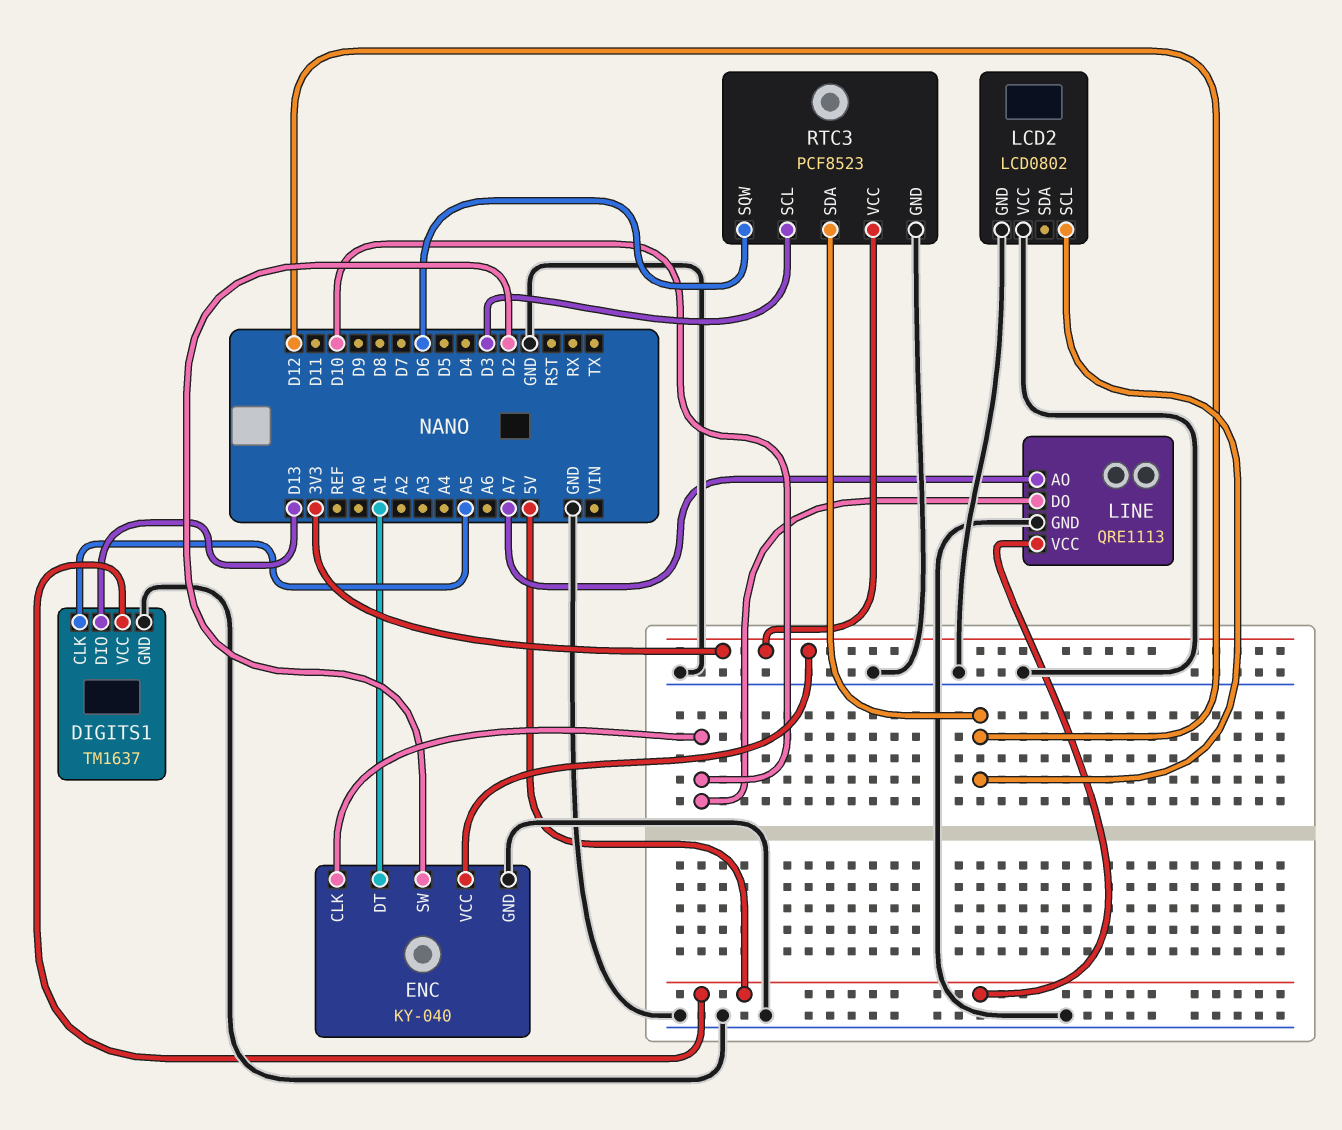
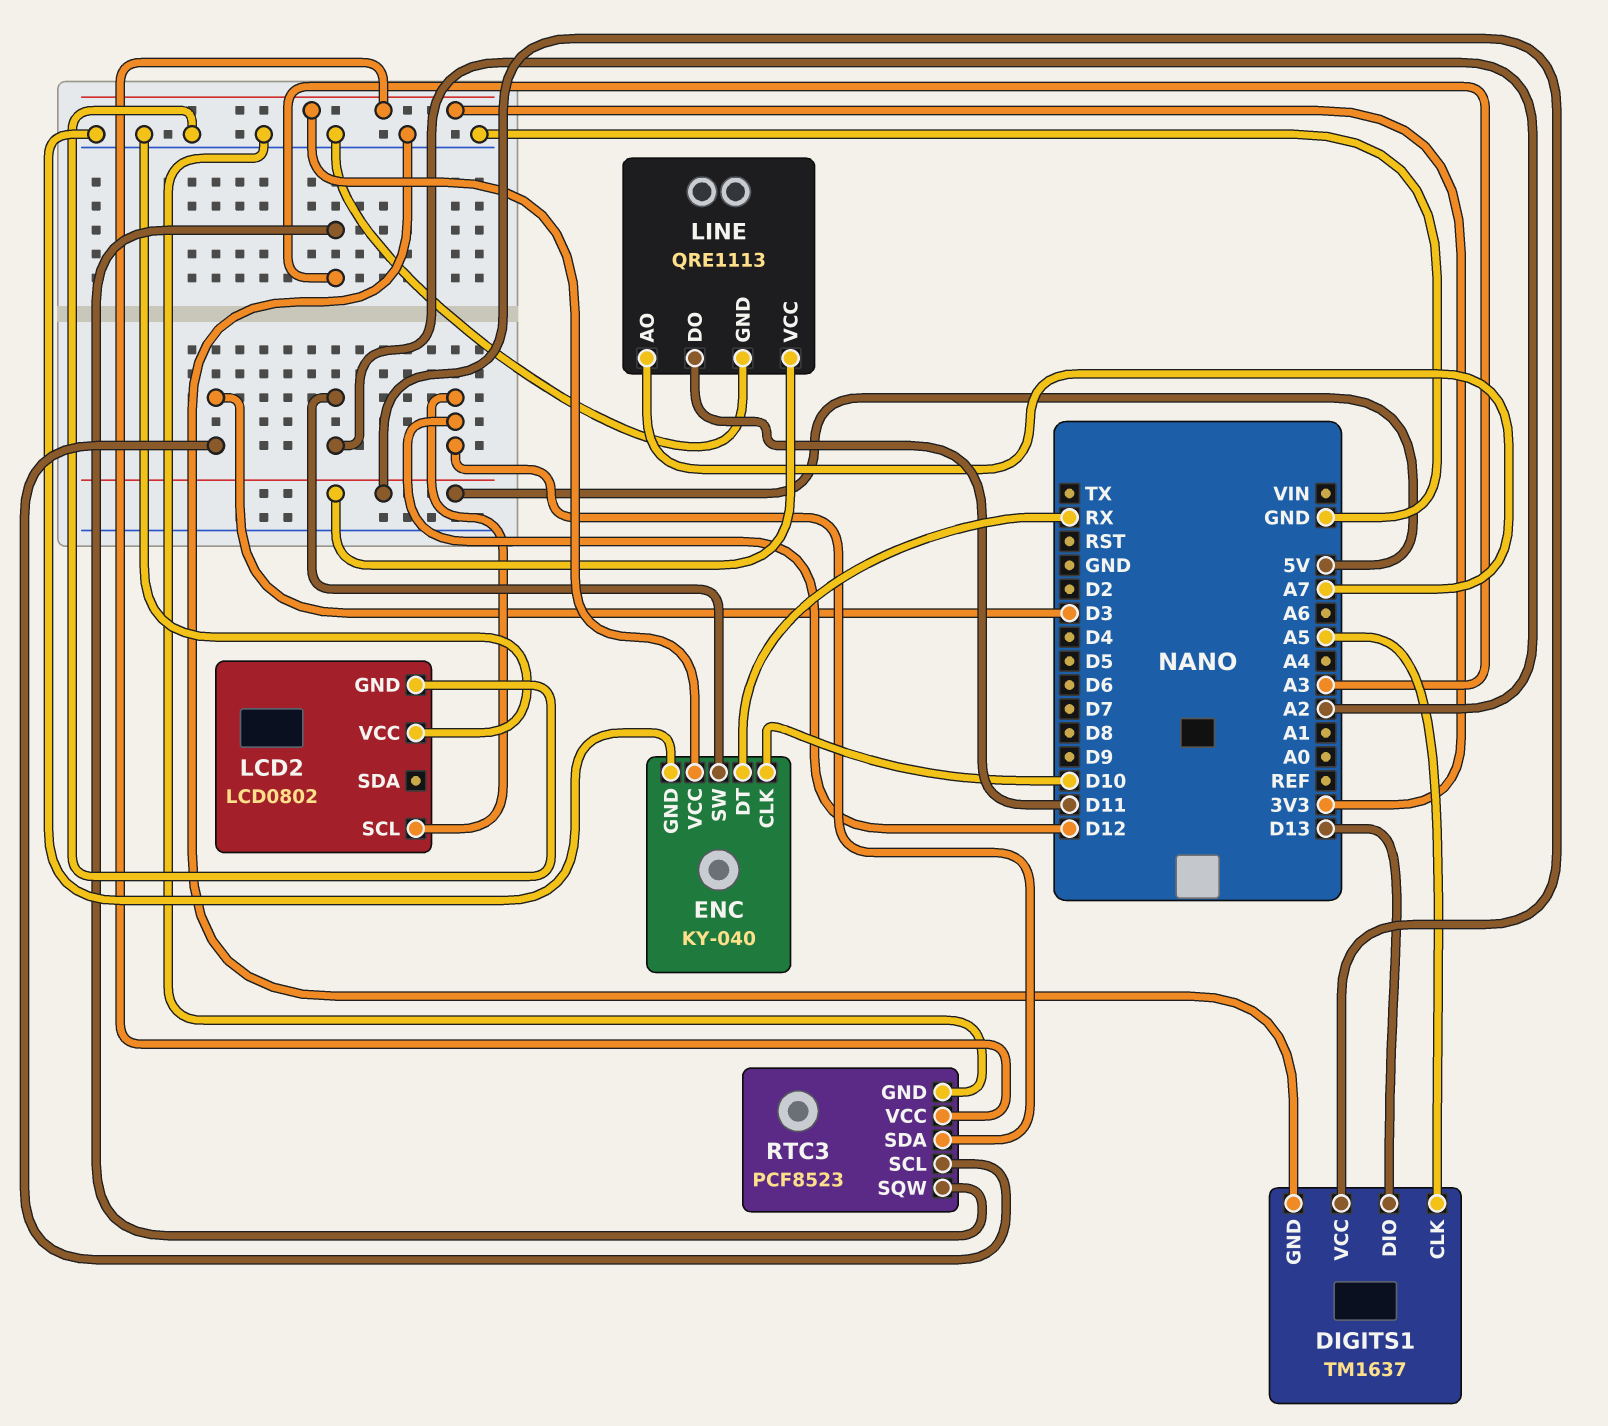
ENC pin DT: A1 -> RX
ENC pin SW: D2 -> A2
LINE pin DO: D10 -> D11
RTC3 pin SQW: D6 -> A3

